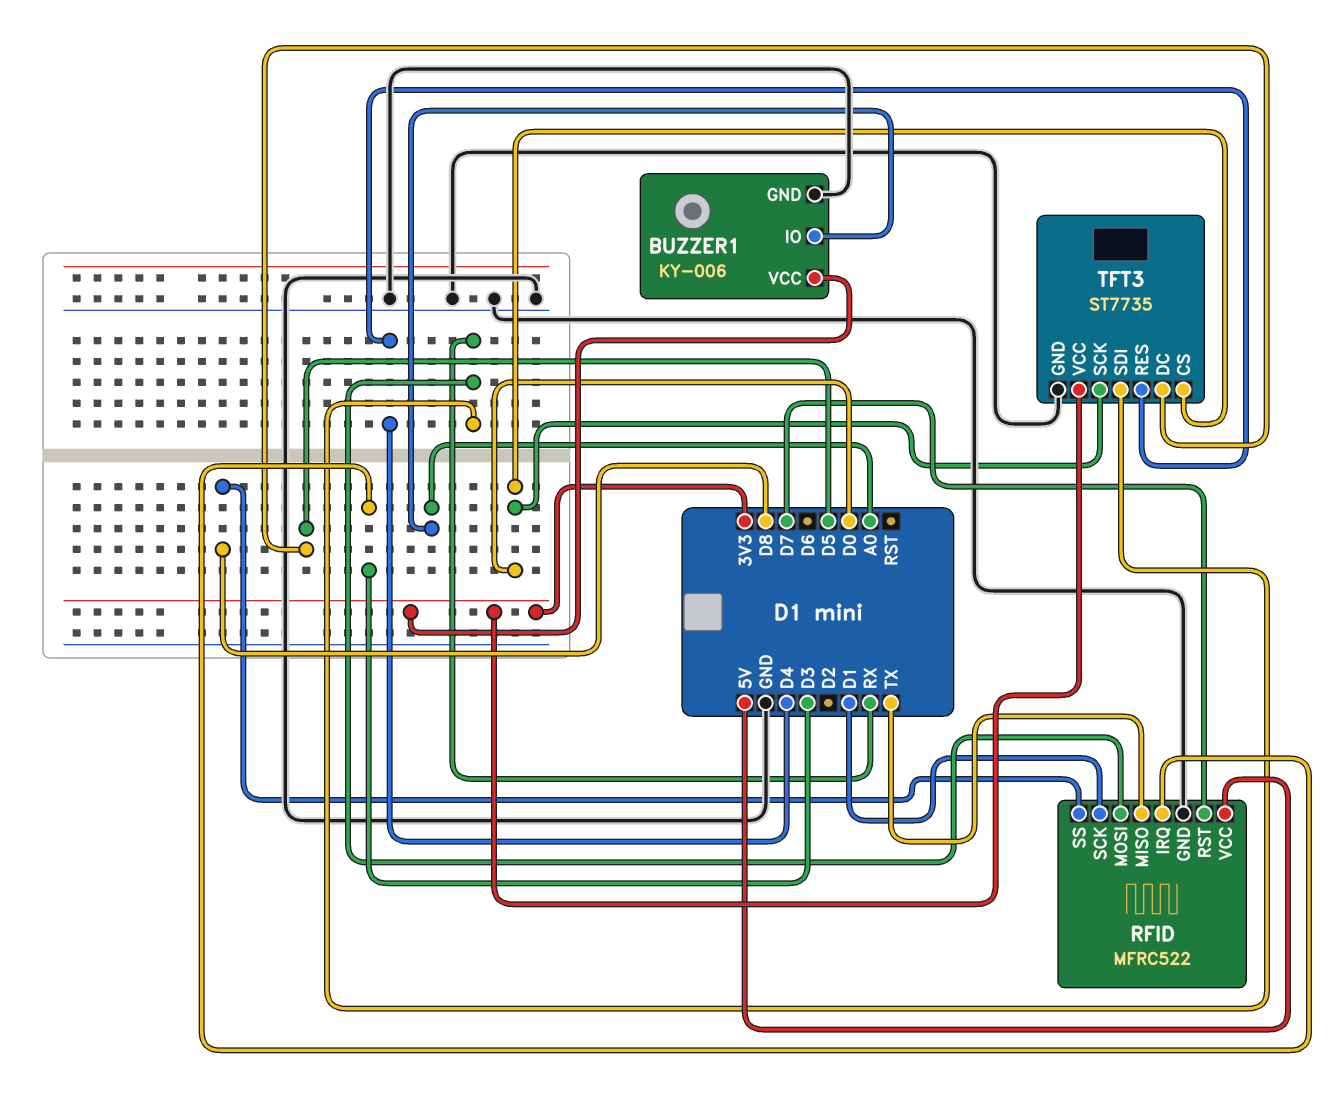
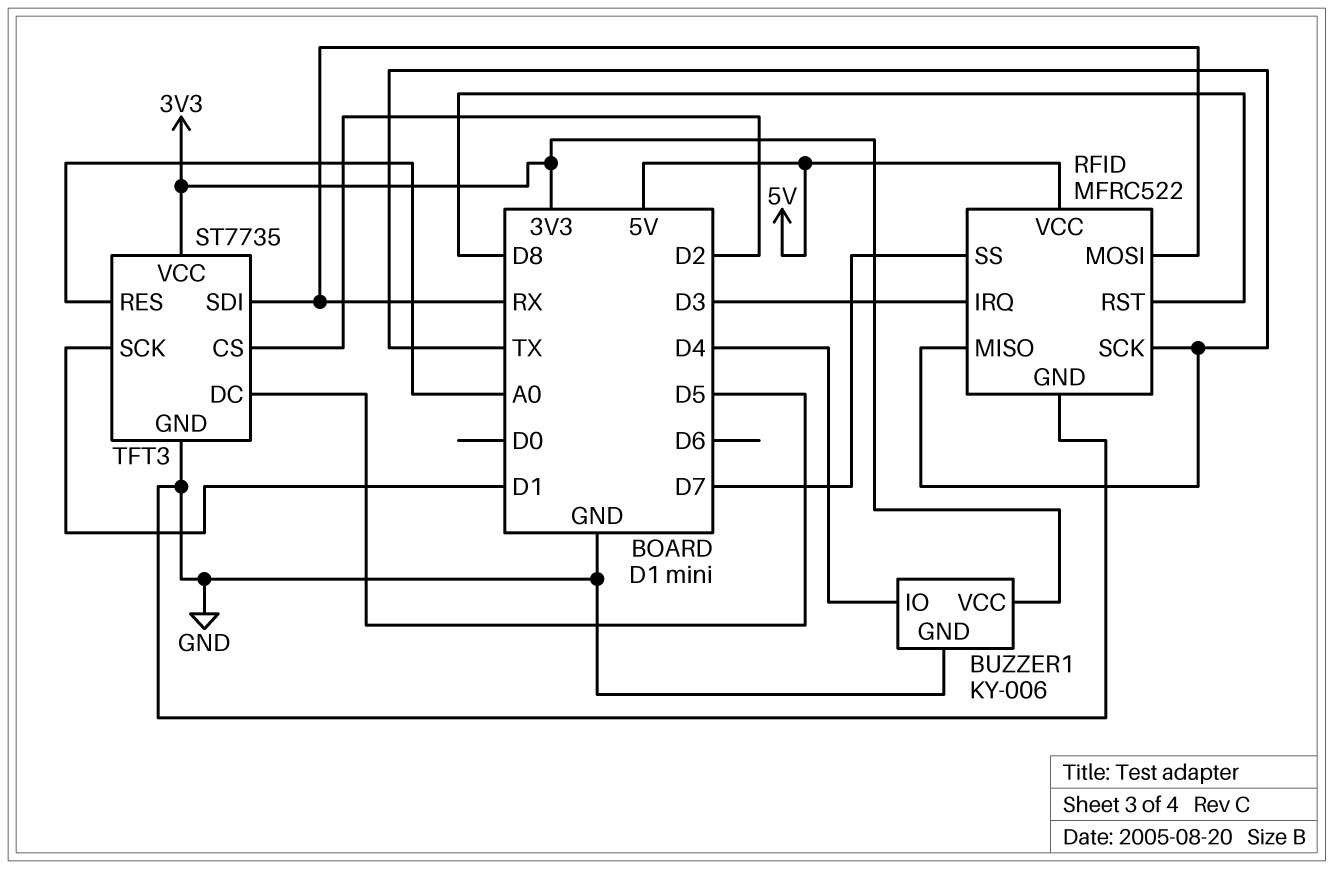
BUZZER1 pin IO: A0 -> D4
RFID pin RST: D7 -> D8
RFID pin SCK: D1 -> TX
RFID pin SS: D8 -> D7
TFT3 pin CS: D0 -> D2
TFT3 pin RES: D4 -> A0
TFT3 pin SCK: D0 -> D1

